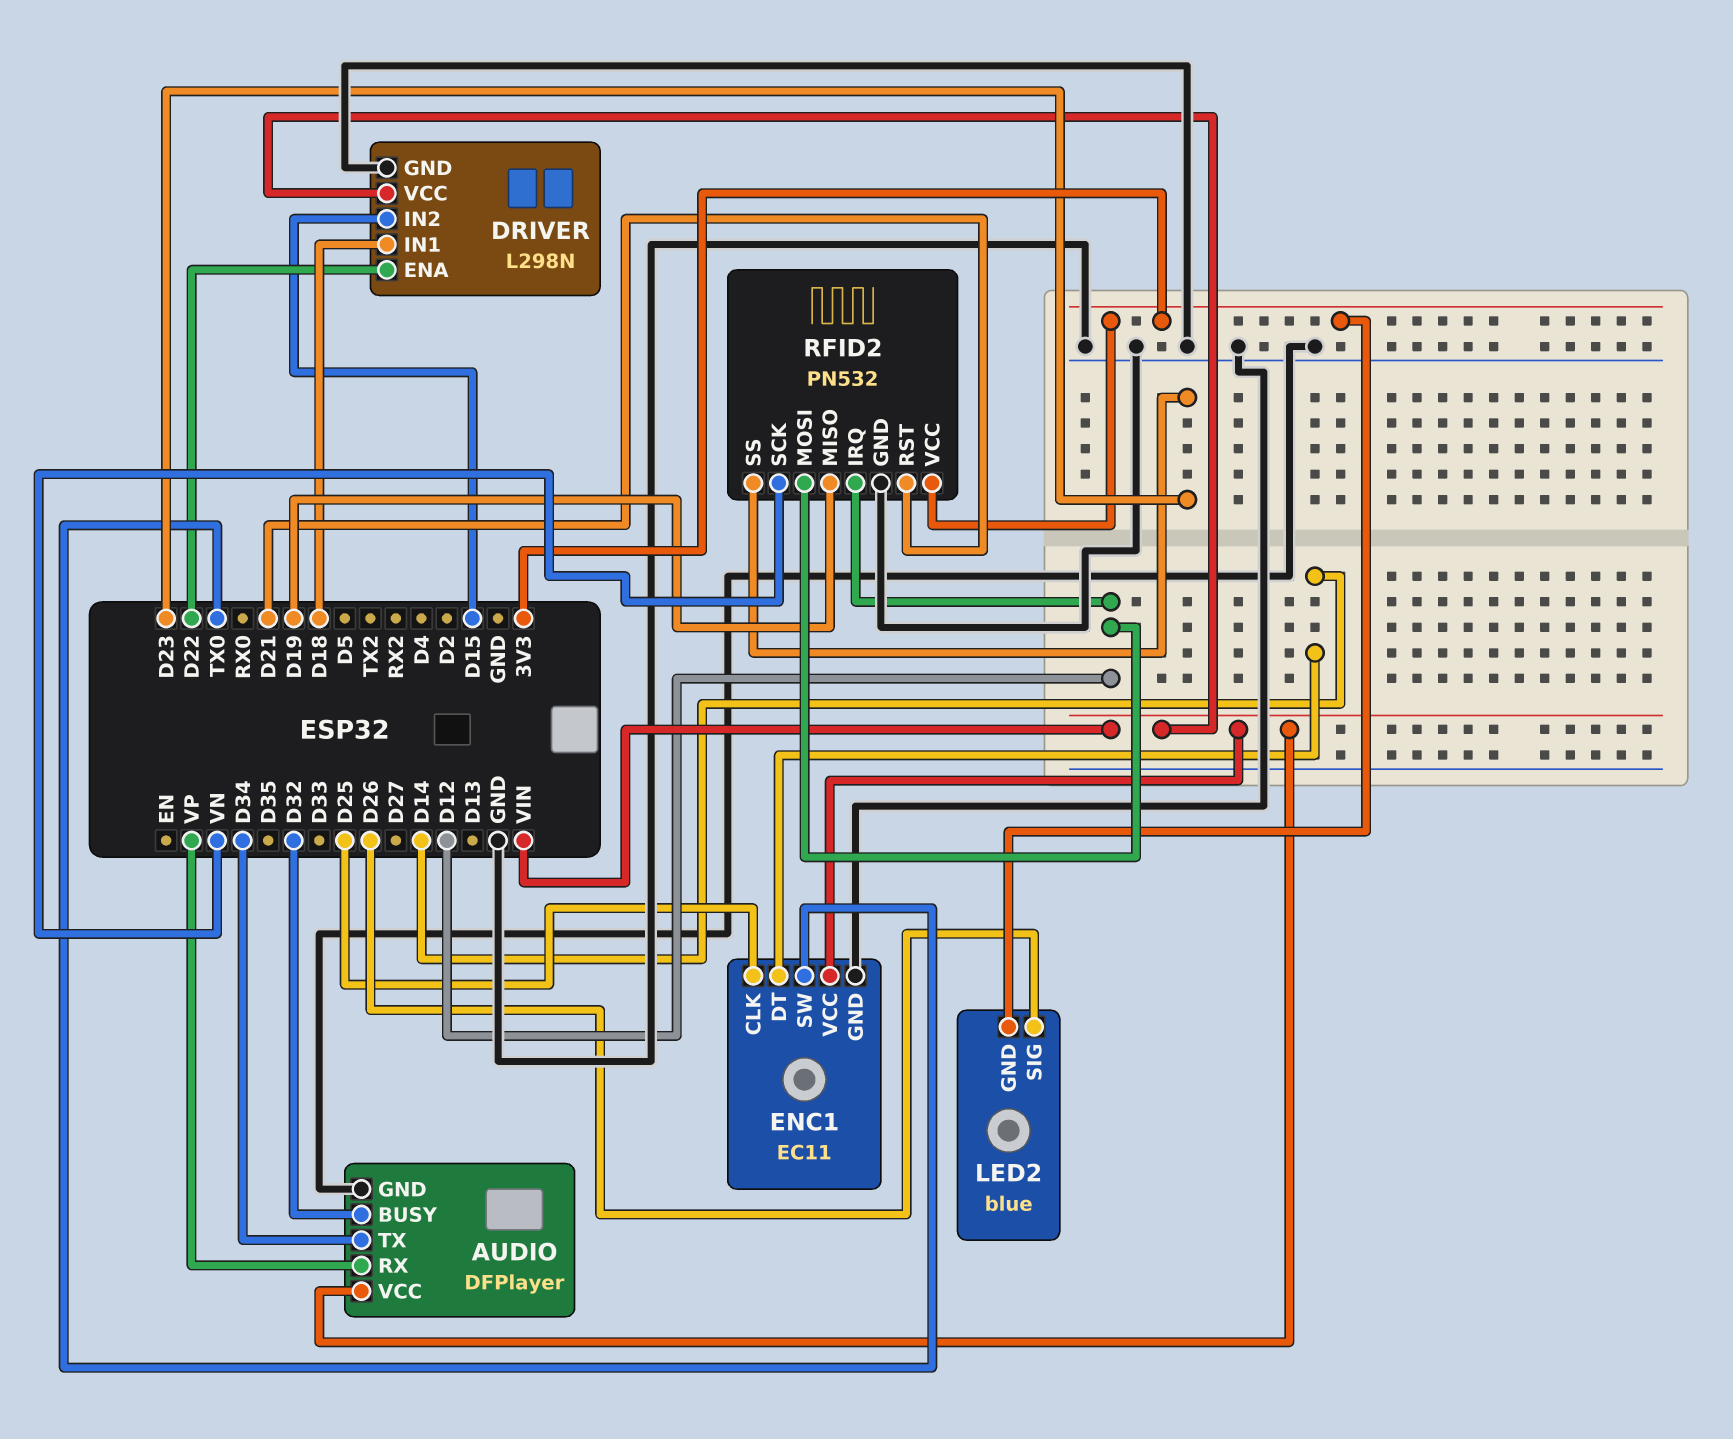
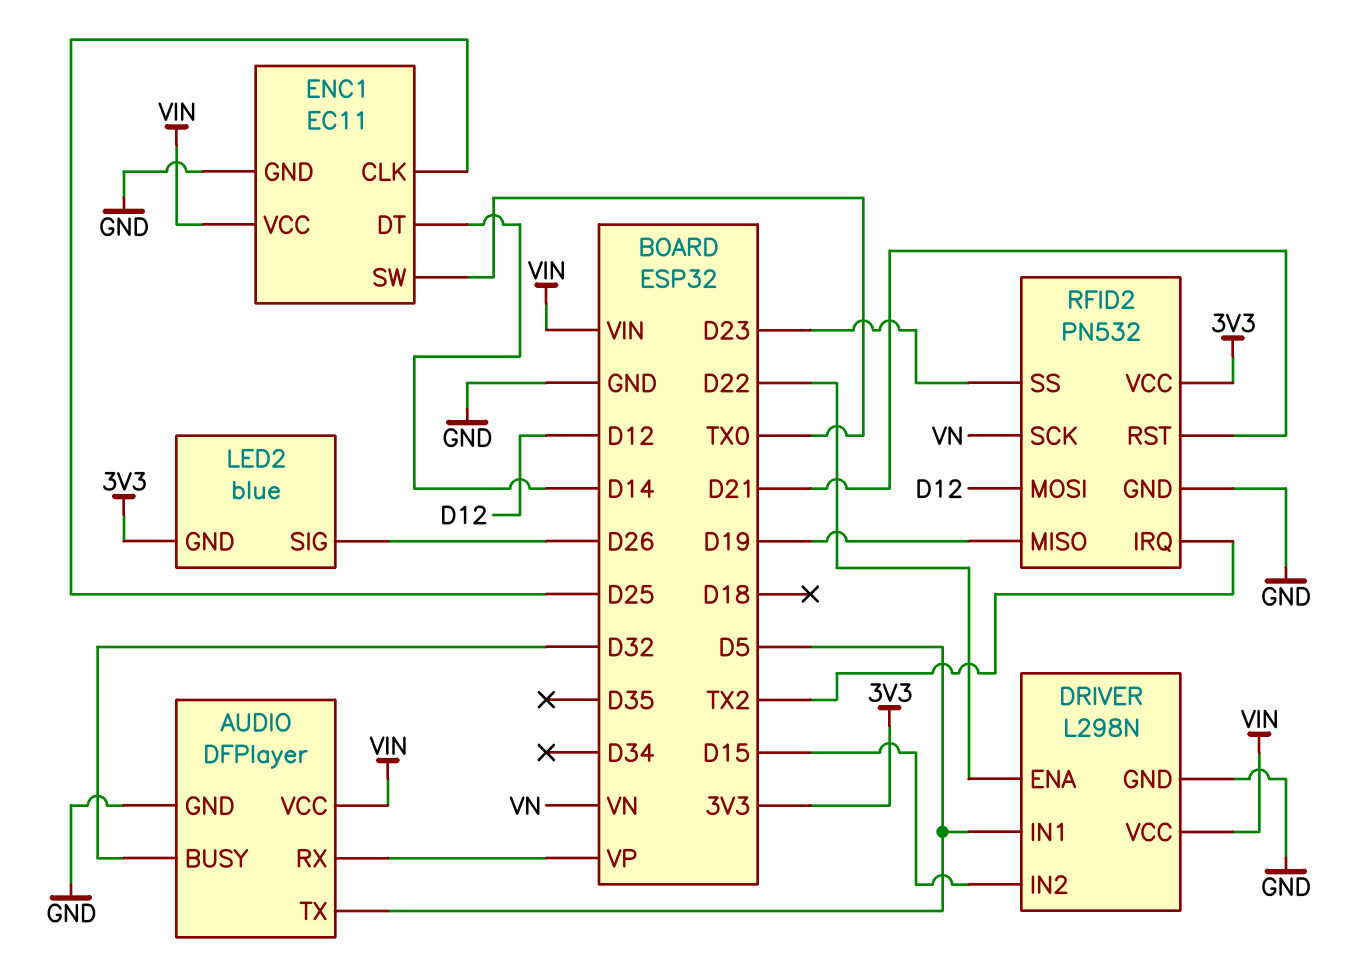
AUDIO pin TX: D34 -> D5
DRIVER pin IN1: D18 -> D5
RFID2 pin IRQ: D12 -> TX2

